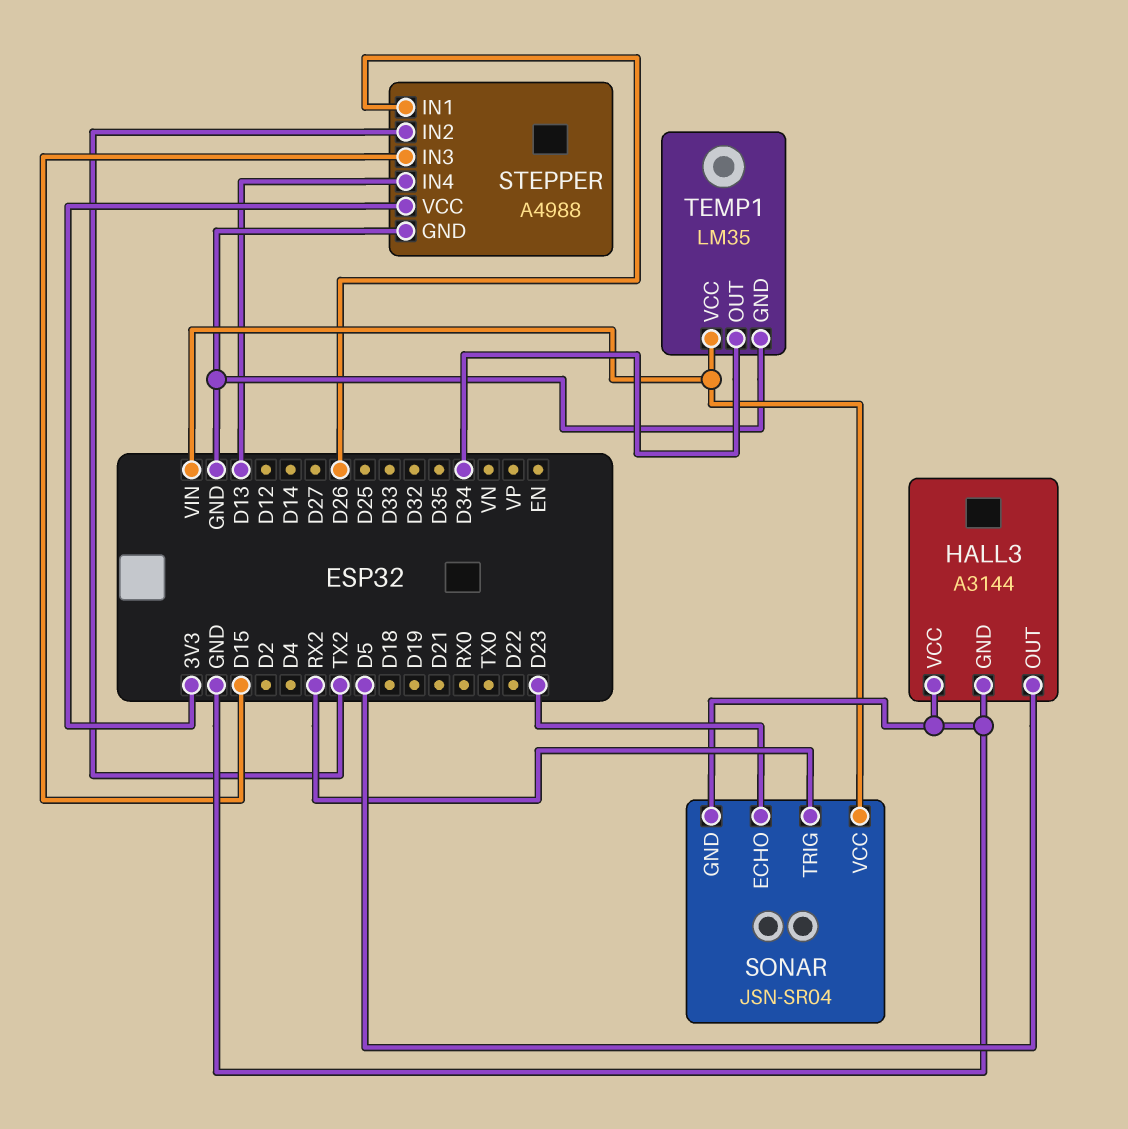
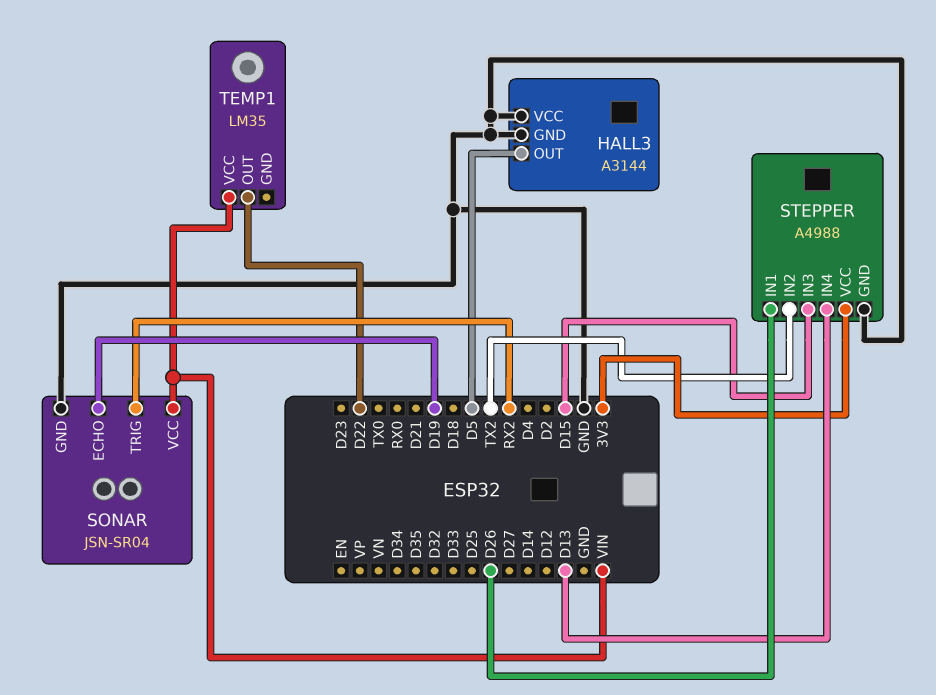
SONAR pin ECHO: D23 -> D19
TEMP1 pin GND: GND -> none
TEMP1 pin OUT: D34 -> D22

